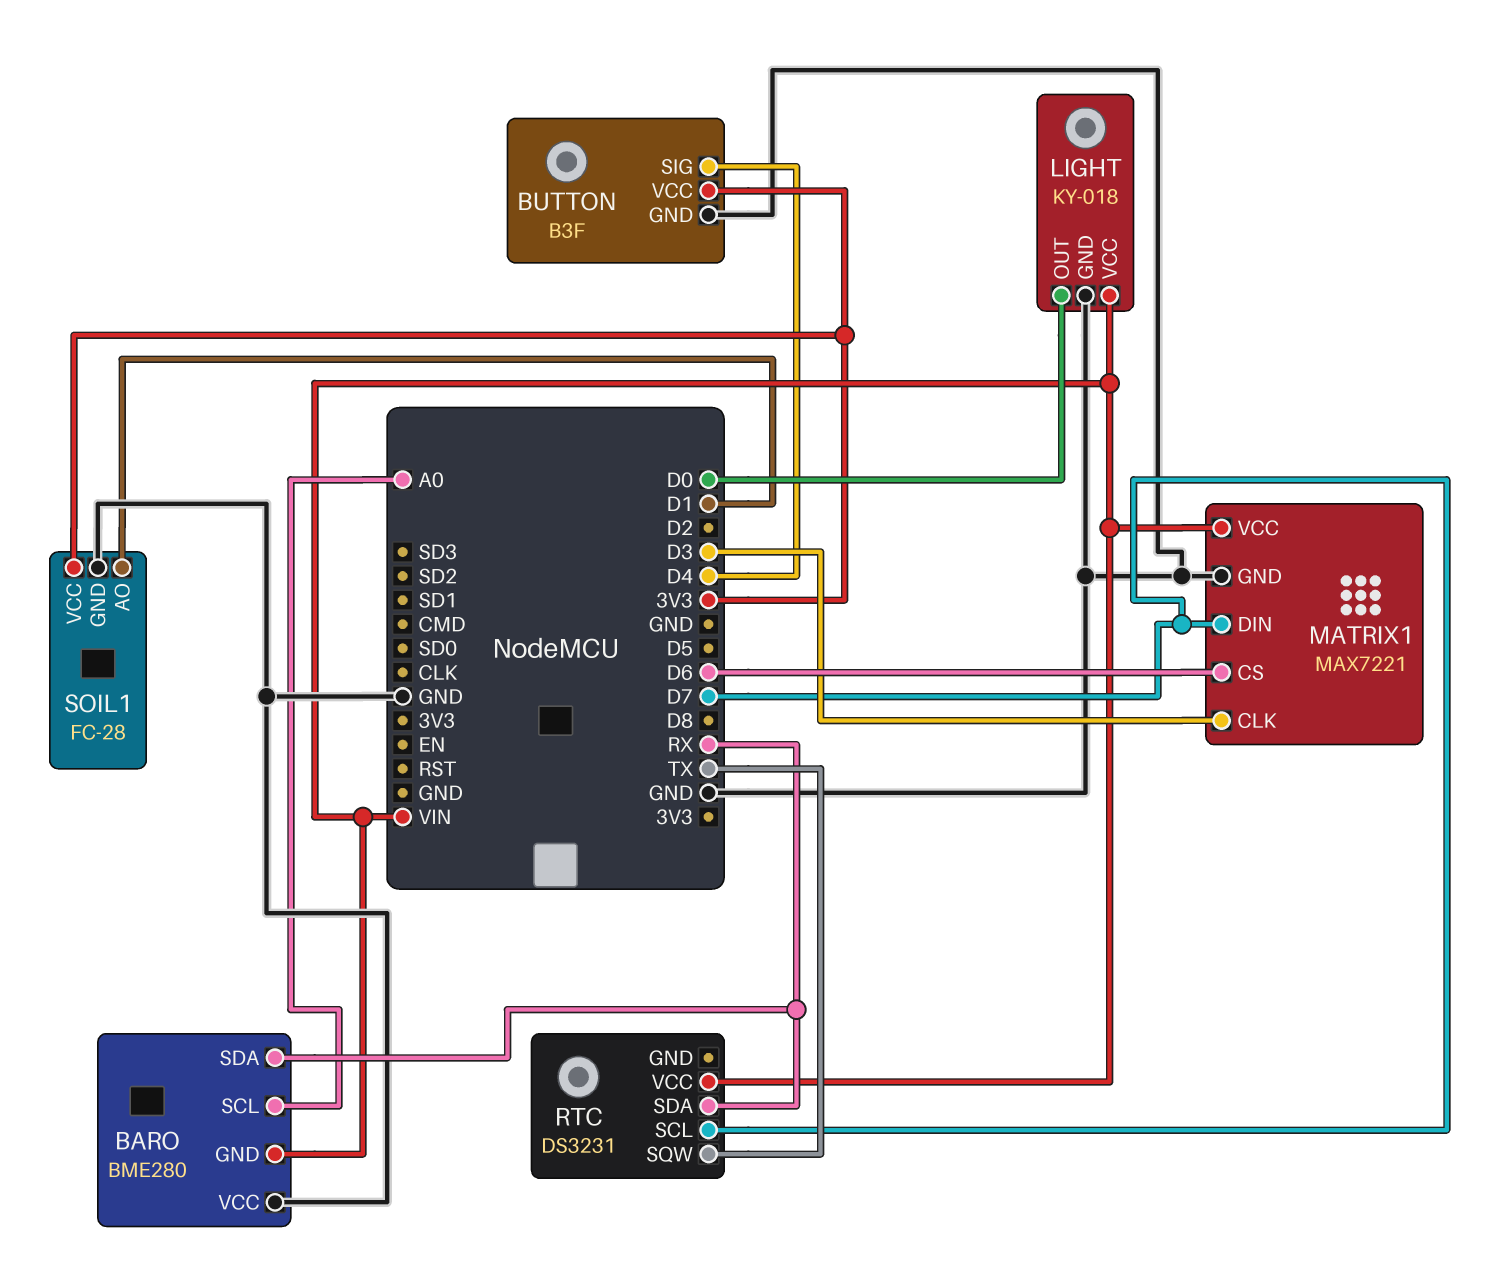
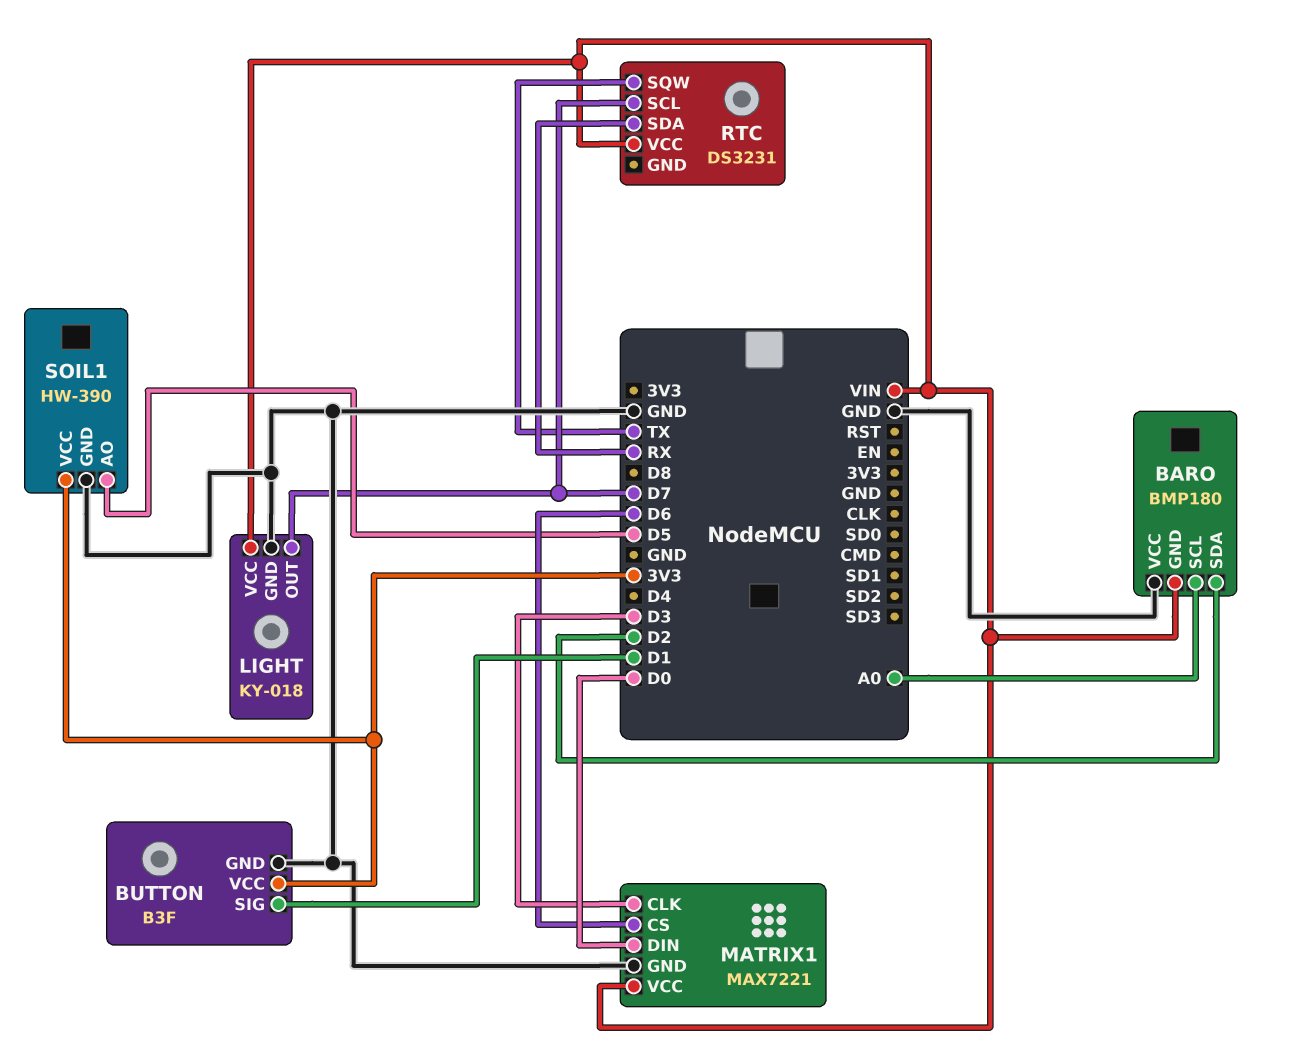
BARO: BME280 -> BMP180
BARO pin SDA: RX -> D2
BUTTON pin SIG: D4 -> D1
LIGHT pin OUT: D0 -> D7
MATRIX1 pin DIN: D7 -> D0
SOIL1: FC-28 -> HW-390
SOIL1 pin AO: D1 -> D5

